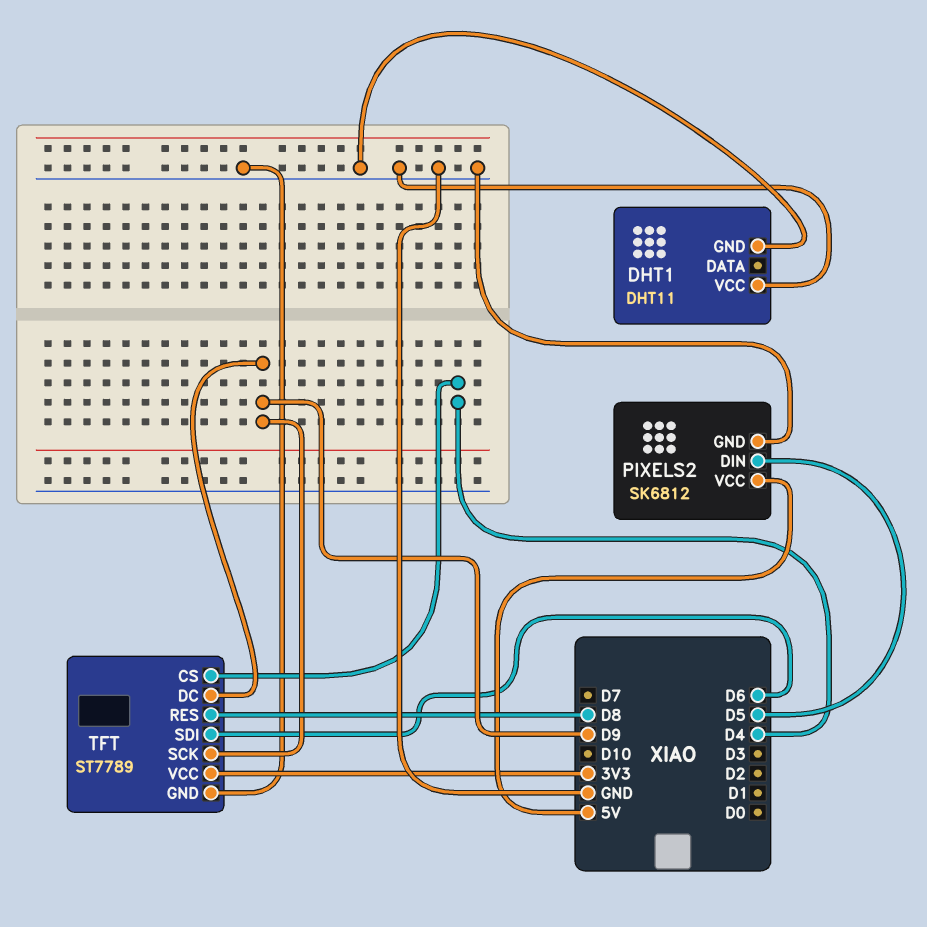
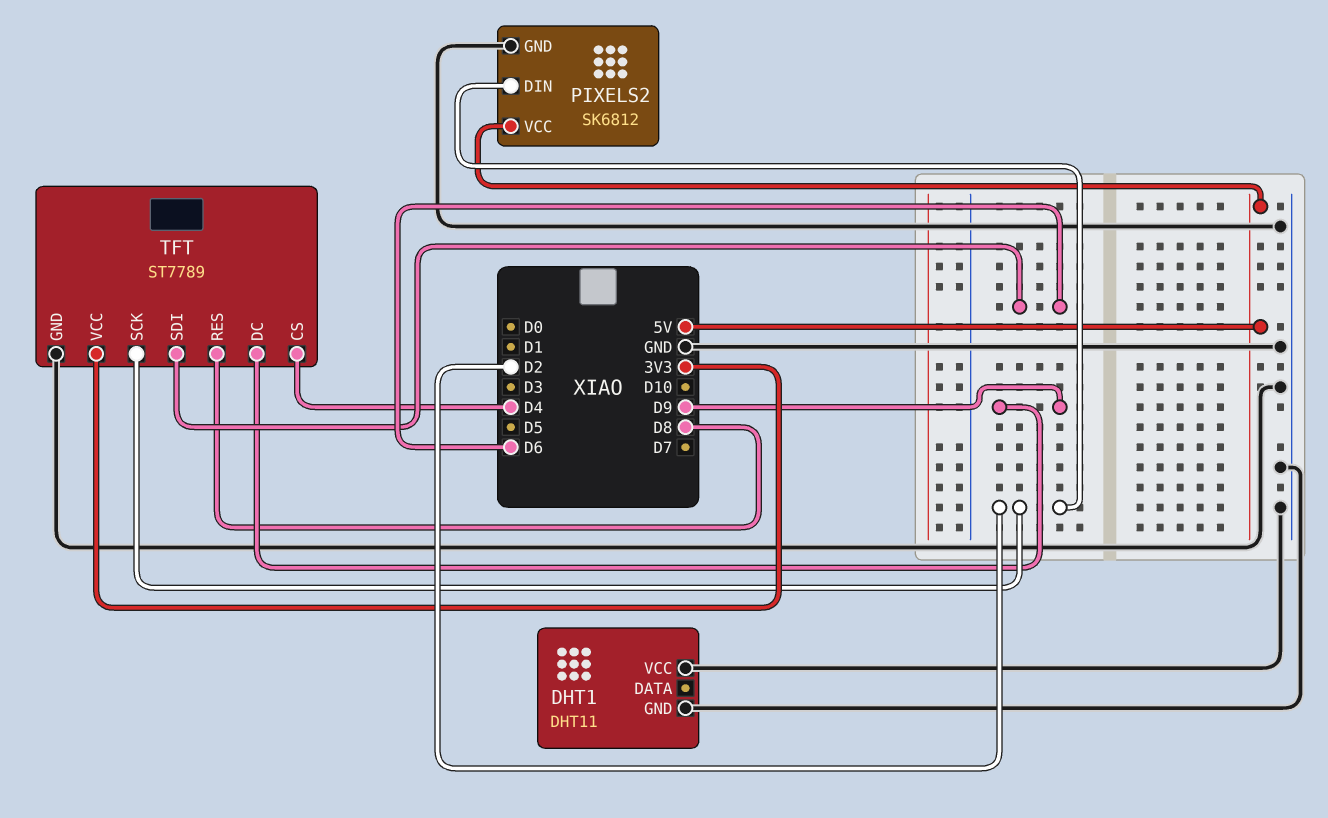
PIXELS2 pin DIN: D5 -> D2
TFT pin SCK: D9 -> D2

